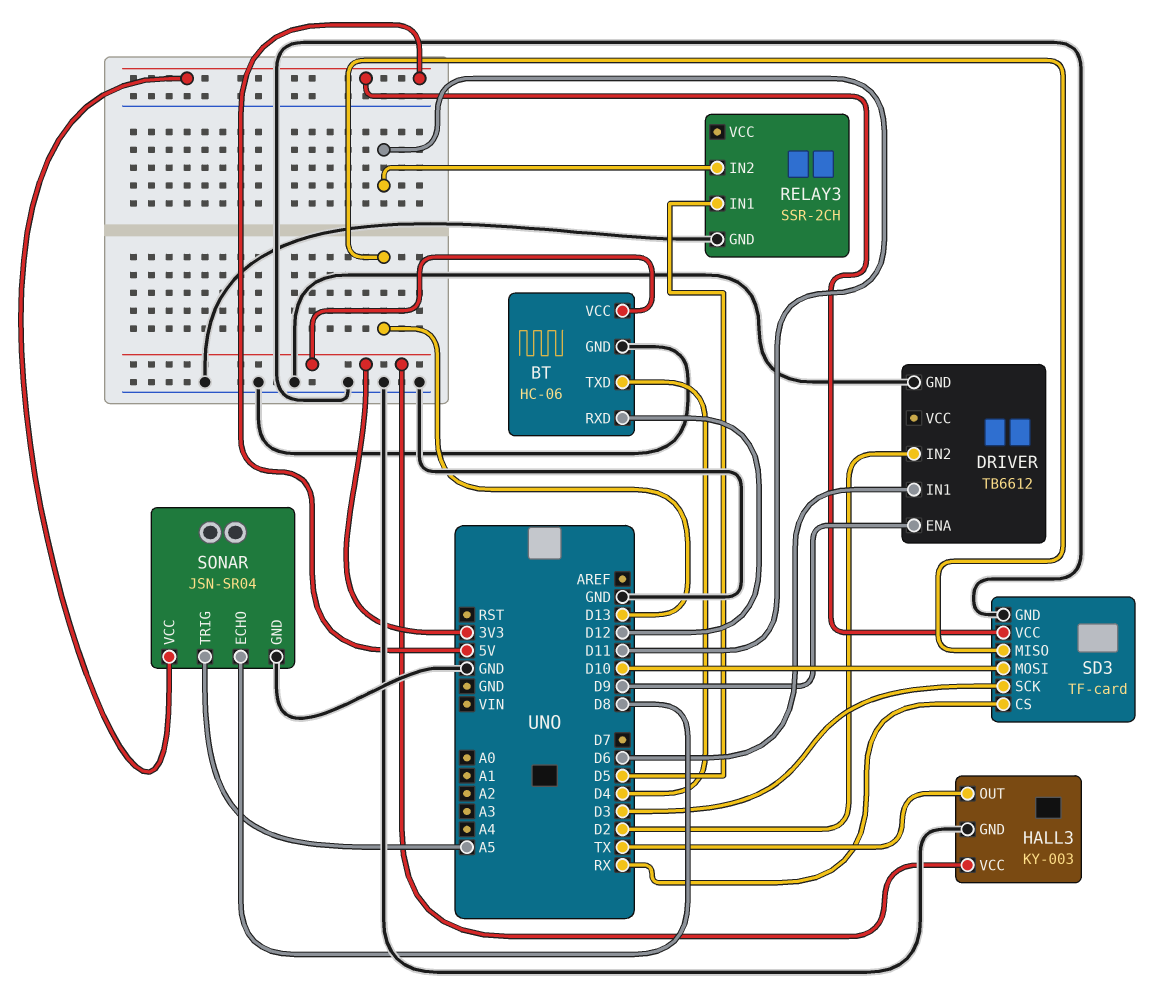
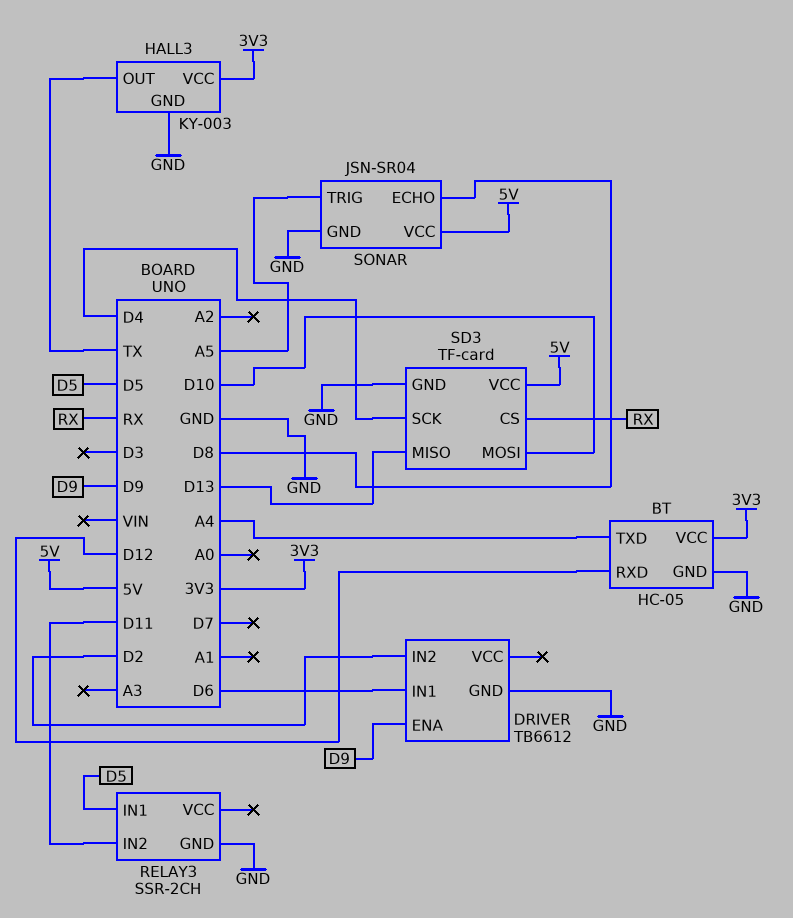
BT: HC-06 -> HC-05
BT pin TXD: D4 -> A4
SD3 pin SCK: D3 -> D4

